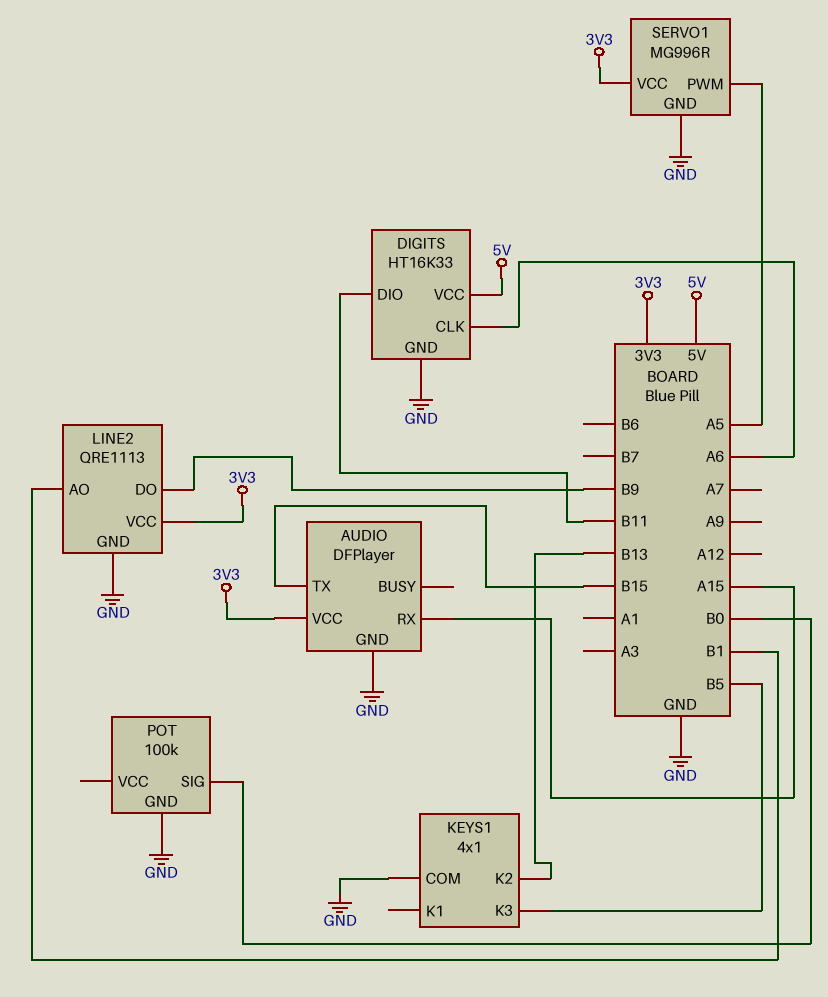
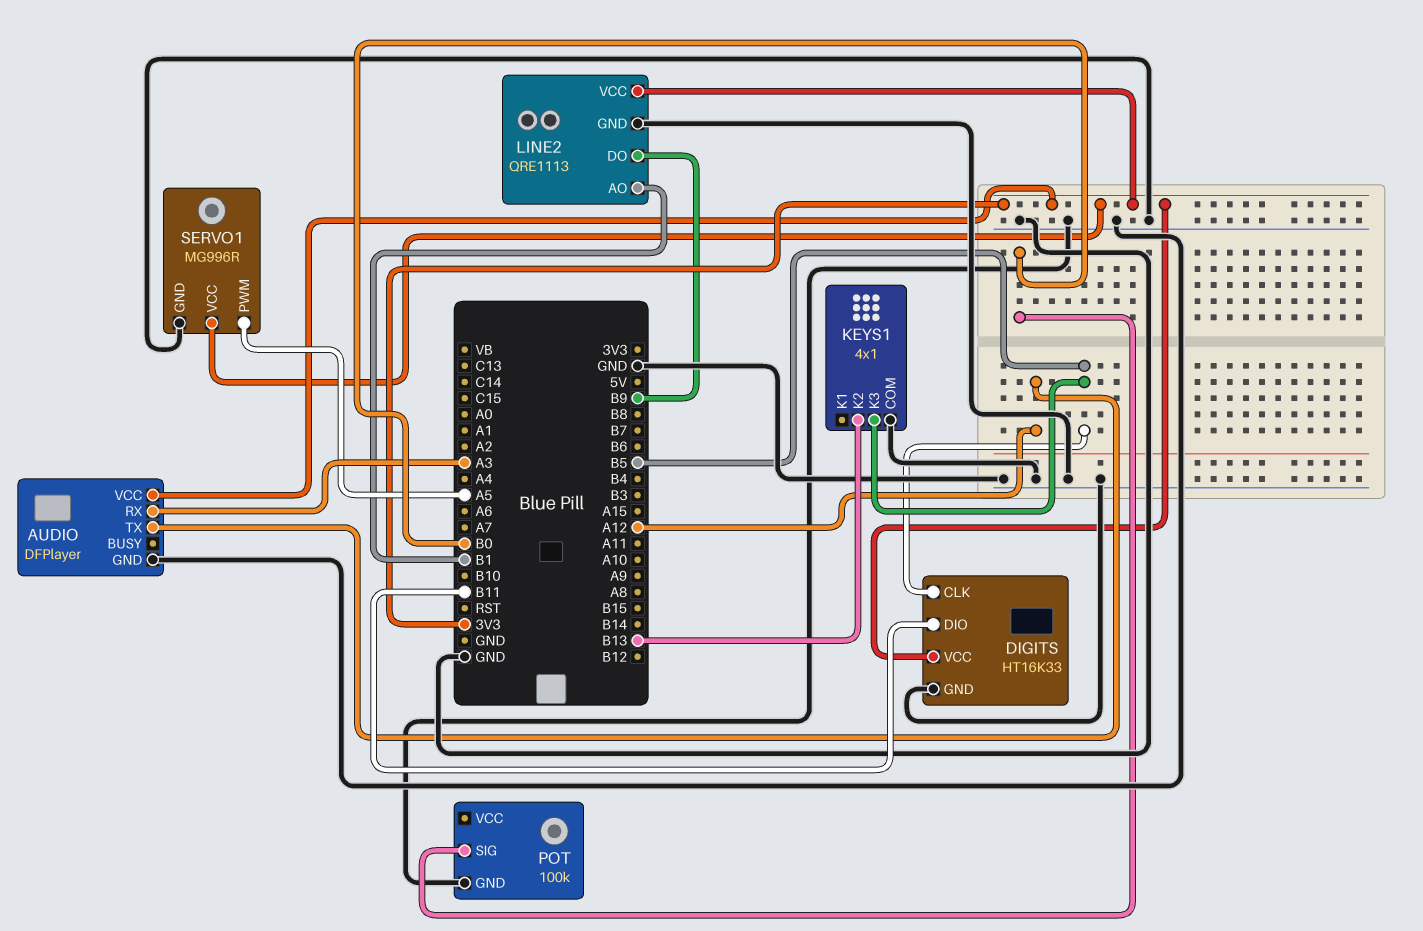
AUDIO pin RX: A15 -> A3
AUDIO pin TX: B15 -> A12
DIGITS pin CLK: A6 -> B5
DIGITS pin VCC: 5V -> 3V3

